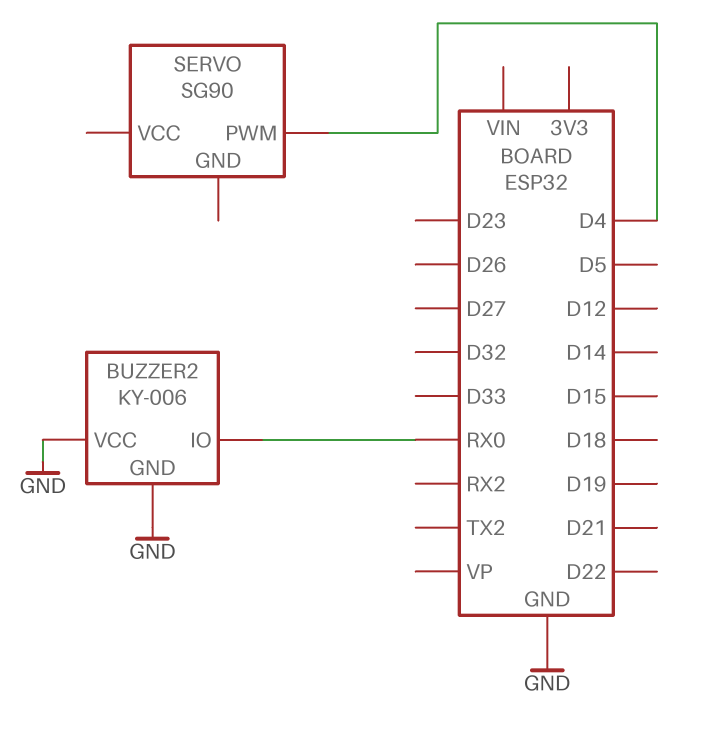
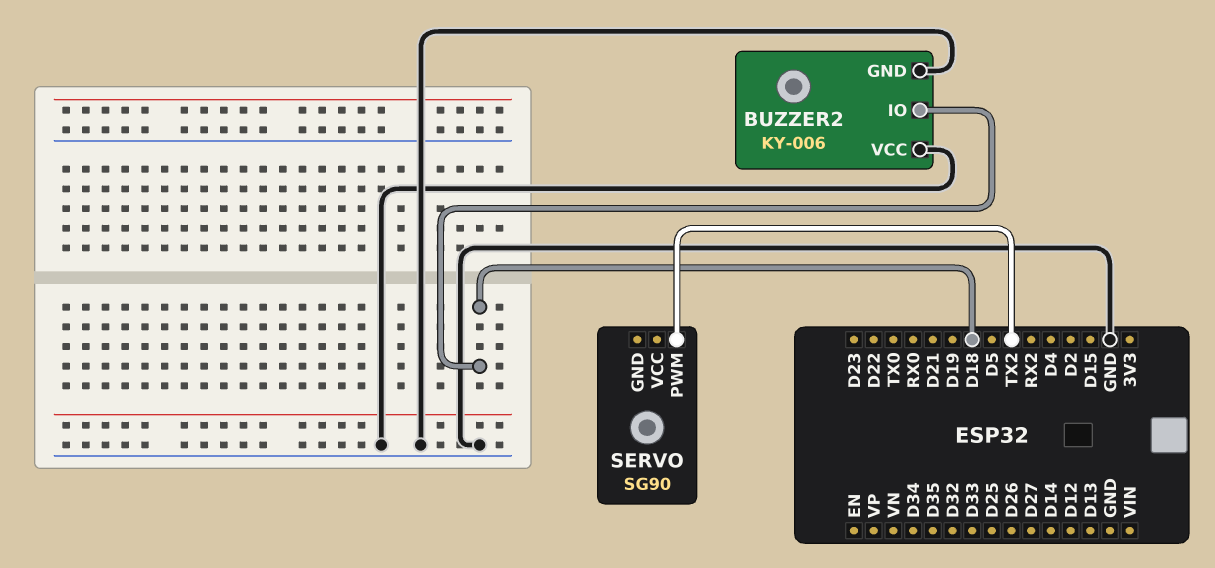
BUZZER2 pin IO: RX0 -> D18
SERVO pin PWM: D4 -> TX2

